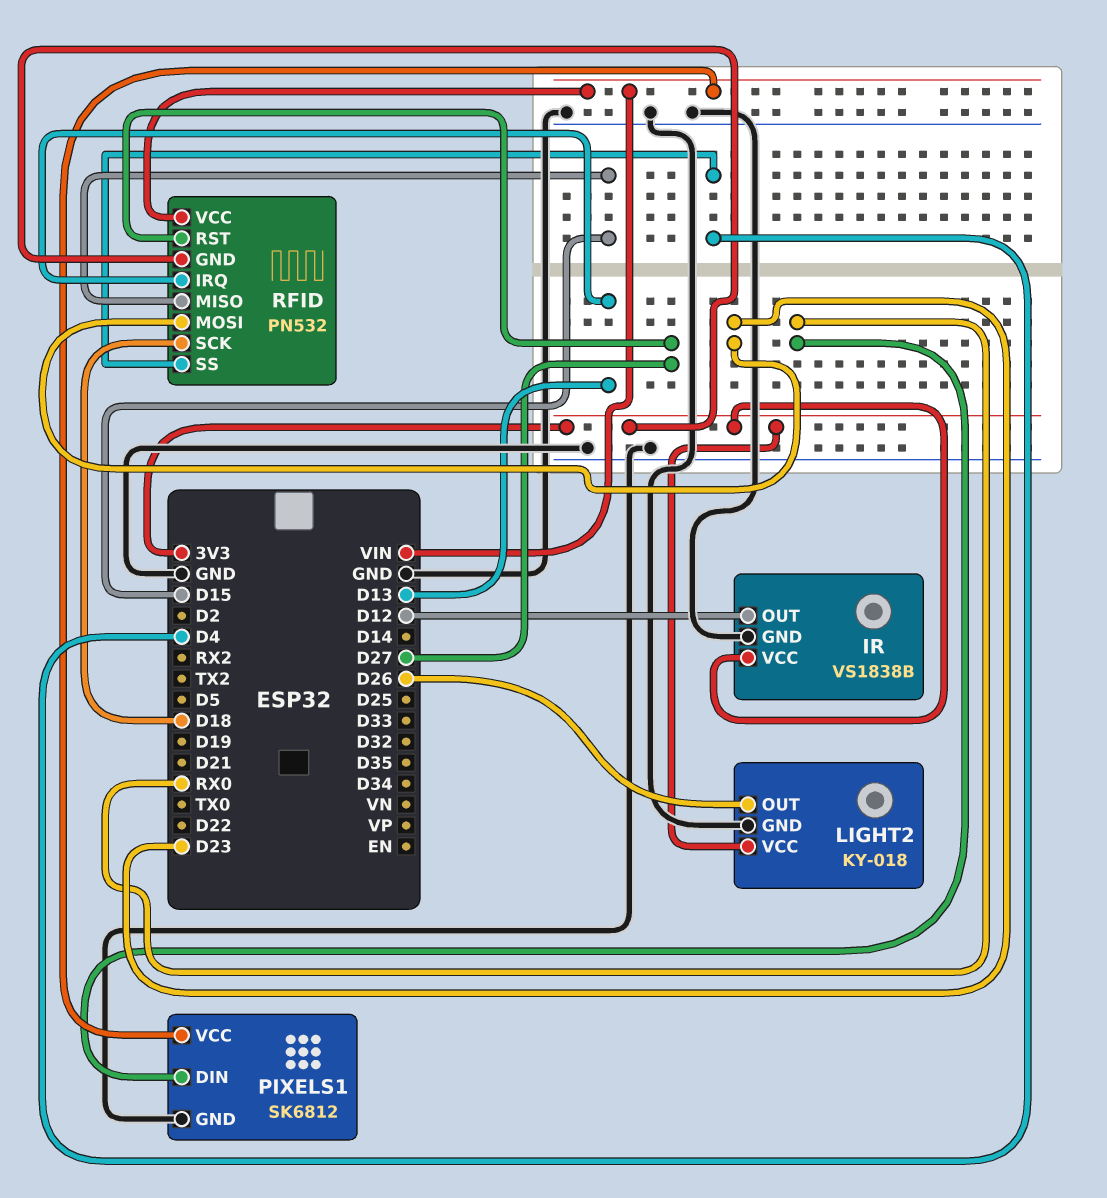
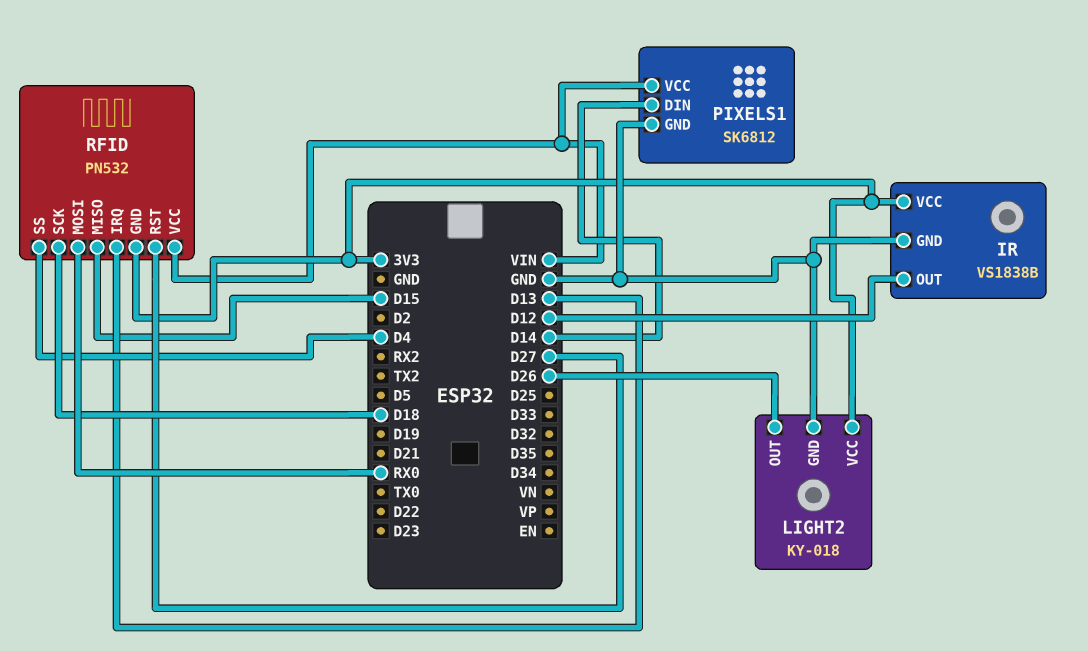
PIXELS1 pin DIN: RX0 -> D14
RFID pin MOSI: D23 -> RX0

